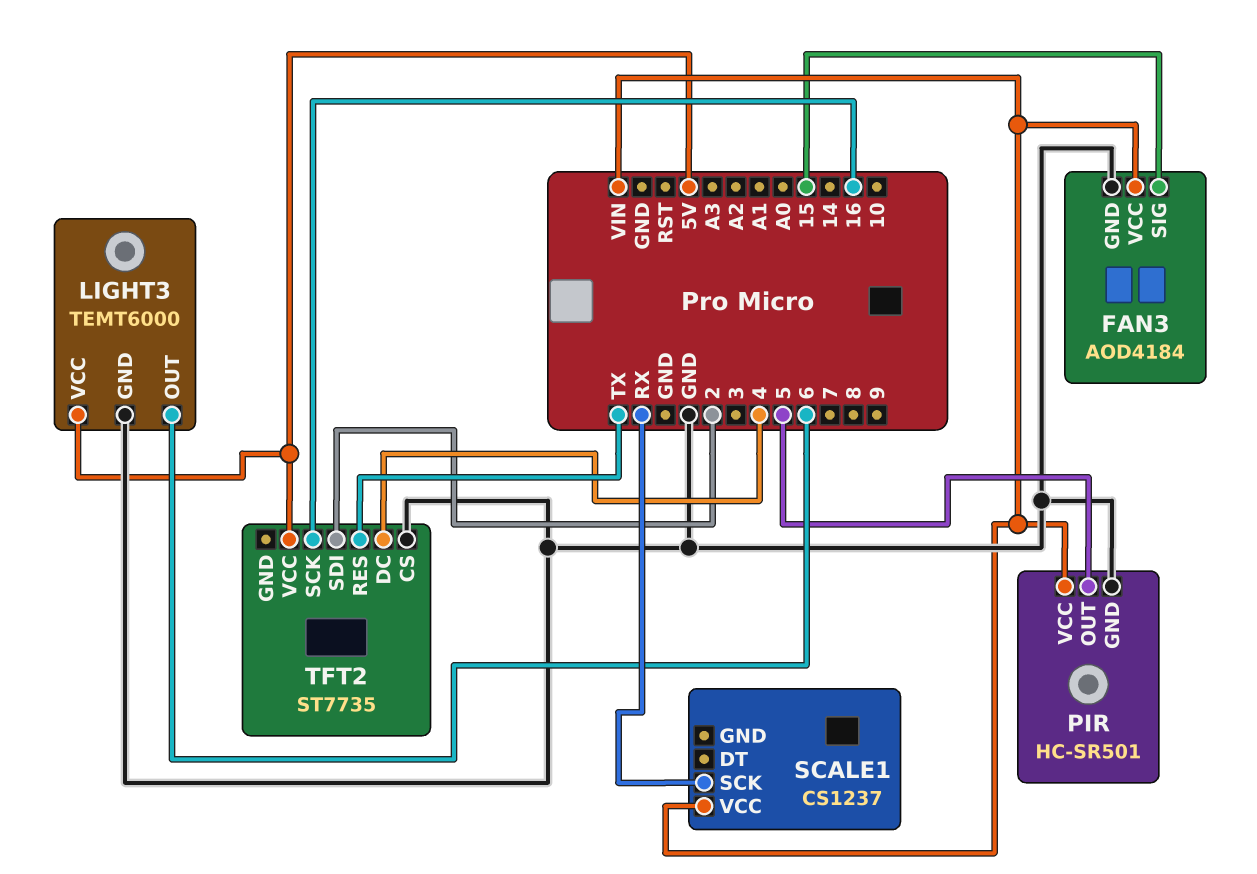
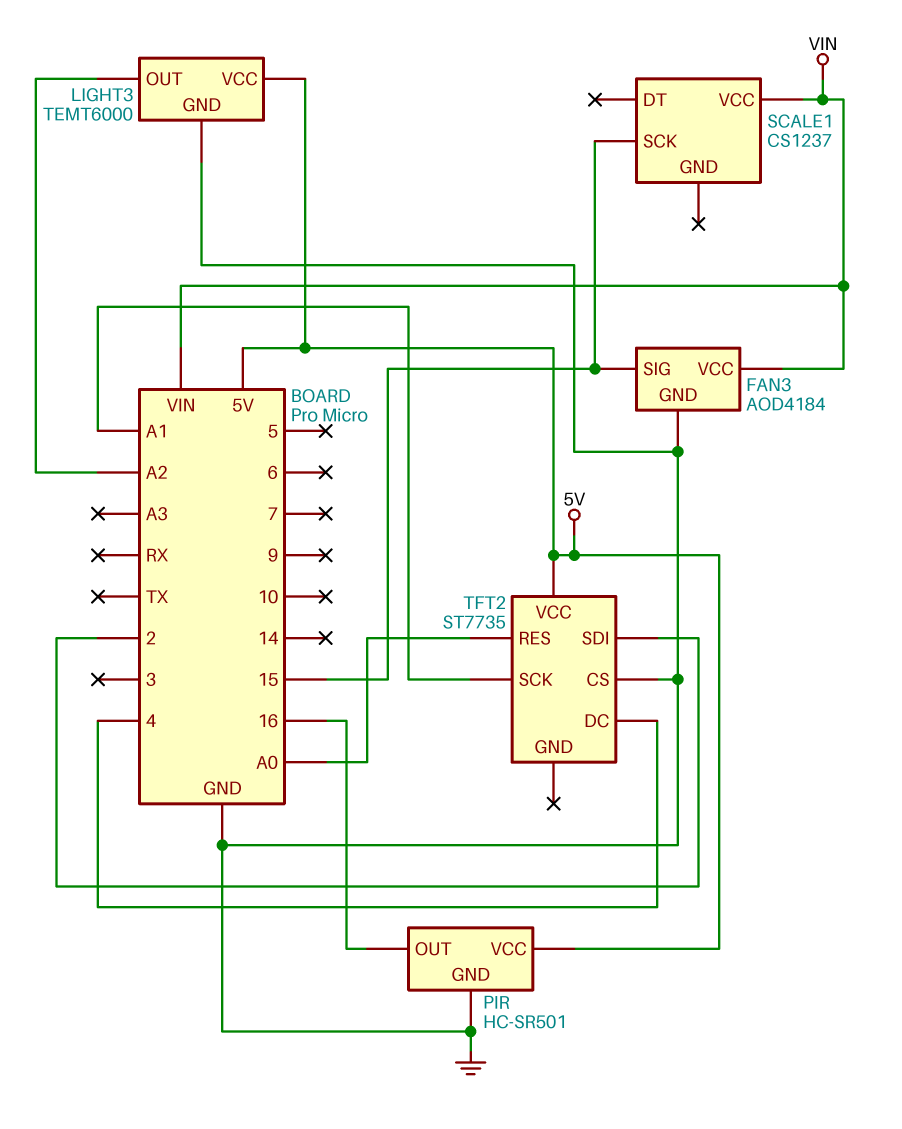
LIGHT3 pin OUT: 6 -> A2
PIR pin OUT: 5 -> 16
PIR pin VCC: VIN -> 5V
SCALE1 pin SCK: RX -> 15
TFT2 pin RES: TX -> A0
TFT2 pin SCK: 16 -> A1

